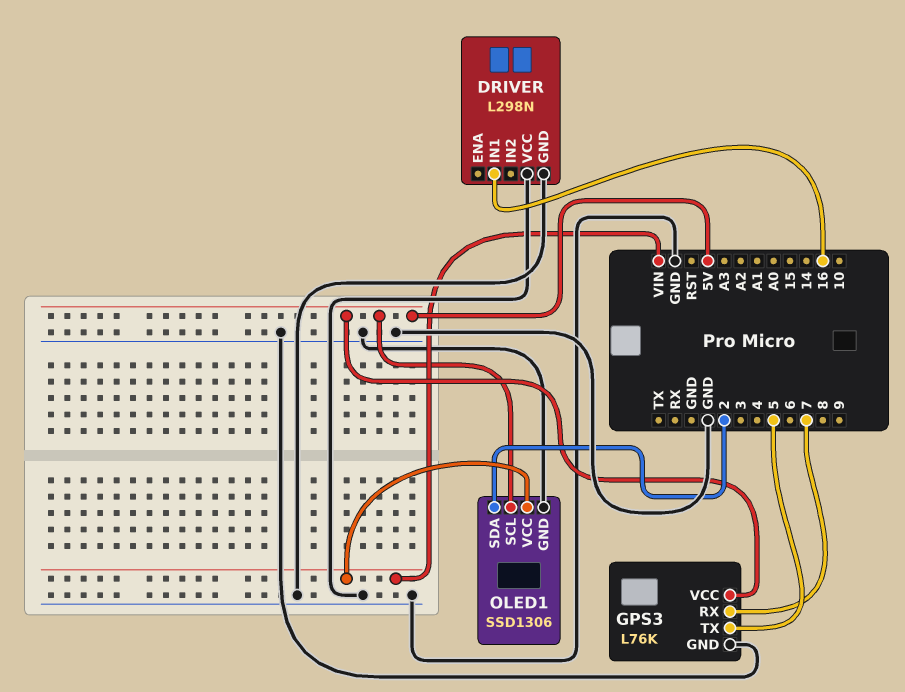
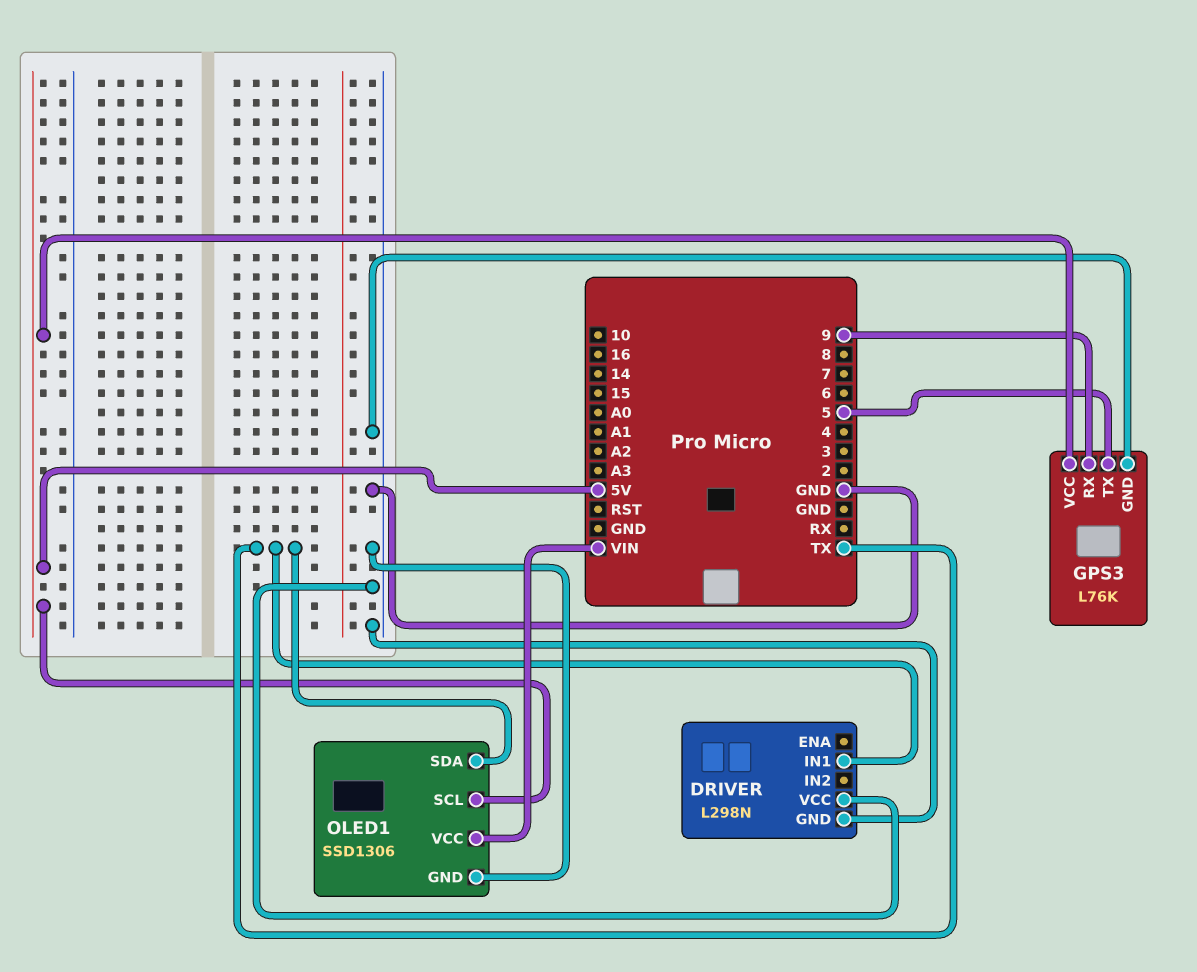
DRIVER pin IN1: 16 -> TX
GPS3 pin RX: 7 -> 9
OLED1 pin SDA: 2 -> TX

